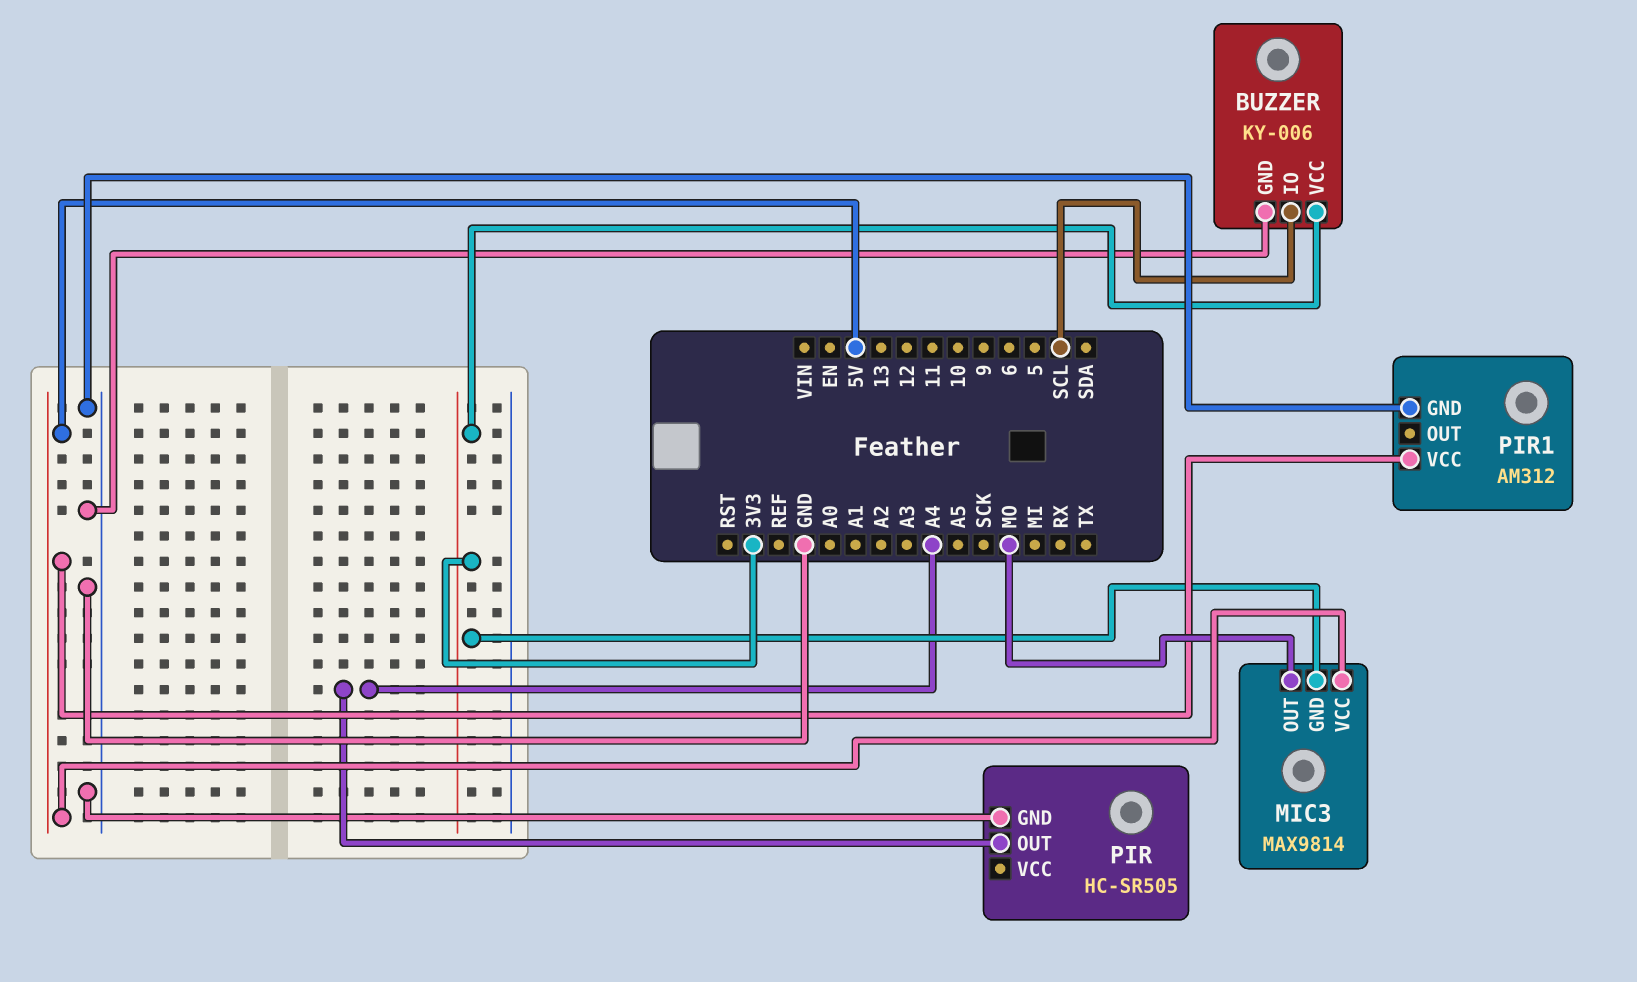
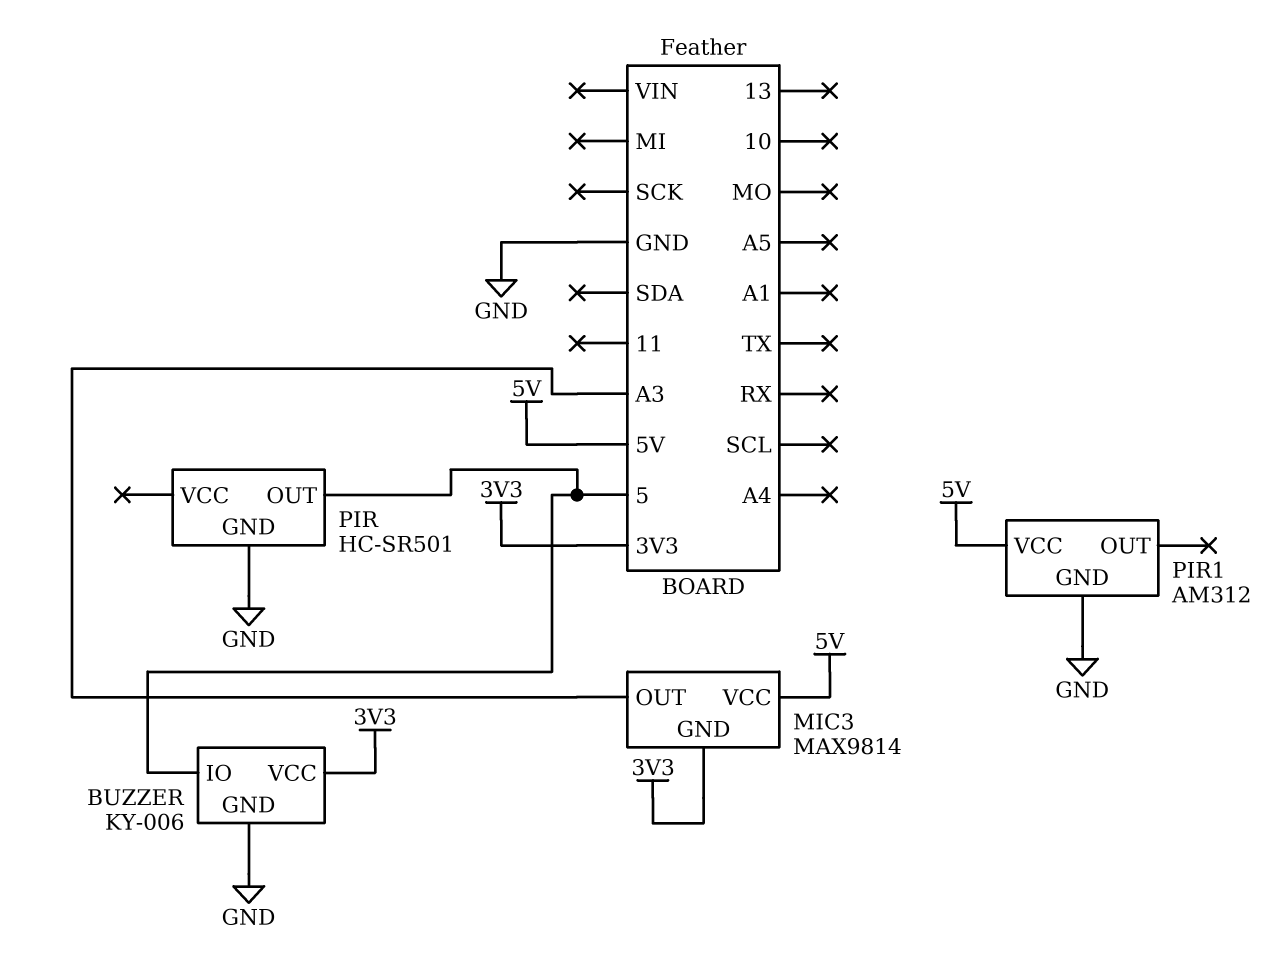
BUZZER pin IO: SCL -> 5
MIC3 pin OUT: MO -> A3
PIR: HC-SR505 -> HC-SR501
PIR pin OUT: A4 -> 5

